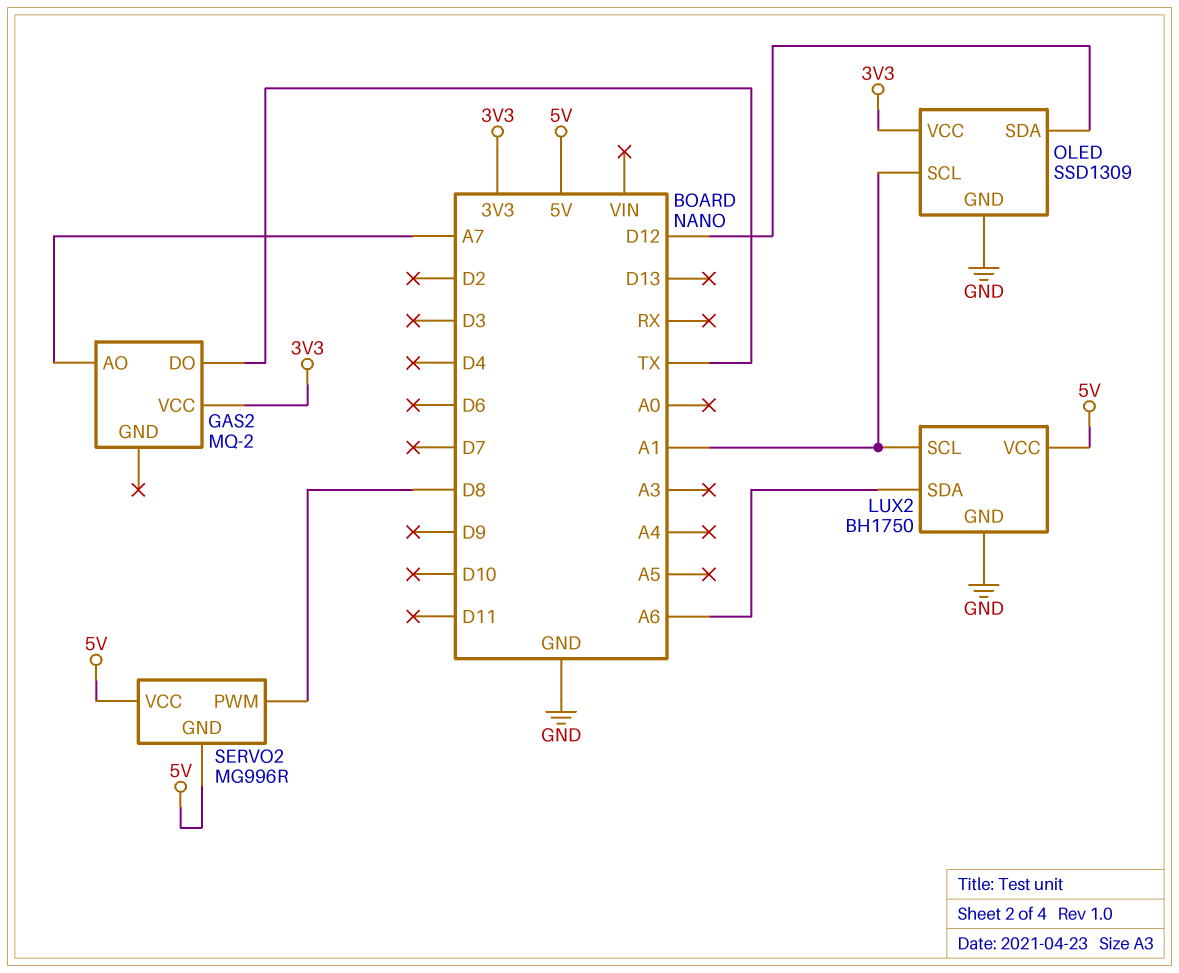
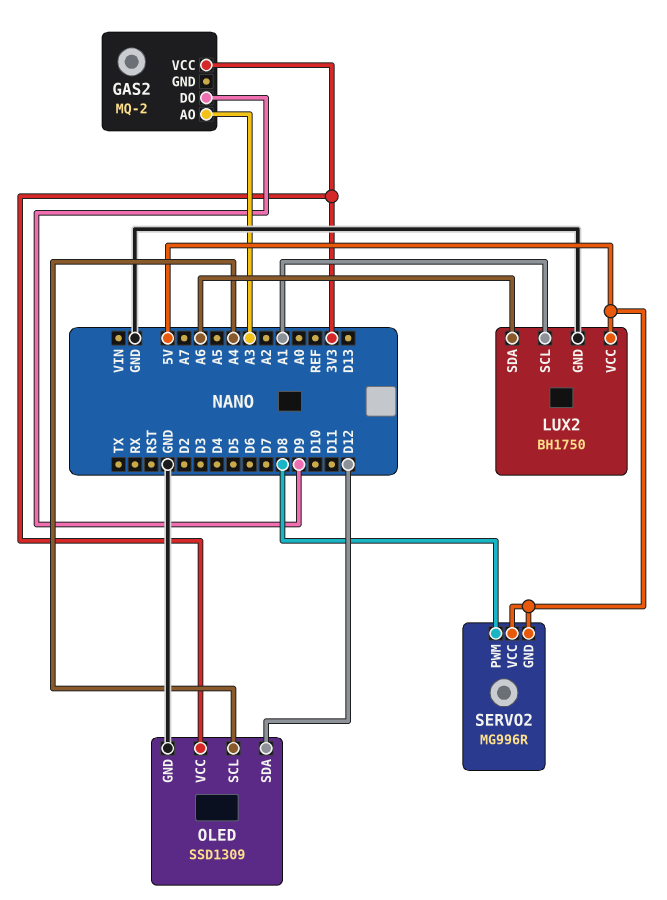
GAS2 pin AO: A7 -> A3
GAS2 pin DO: TX -> D9
OLED pin SCL: A1 -> A4

